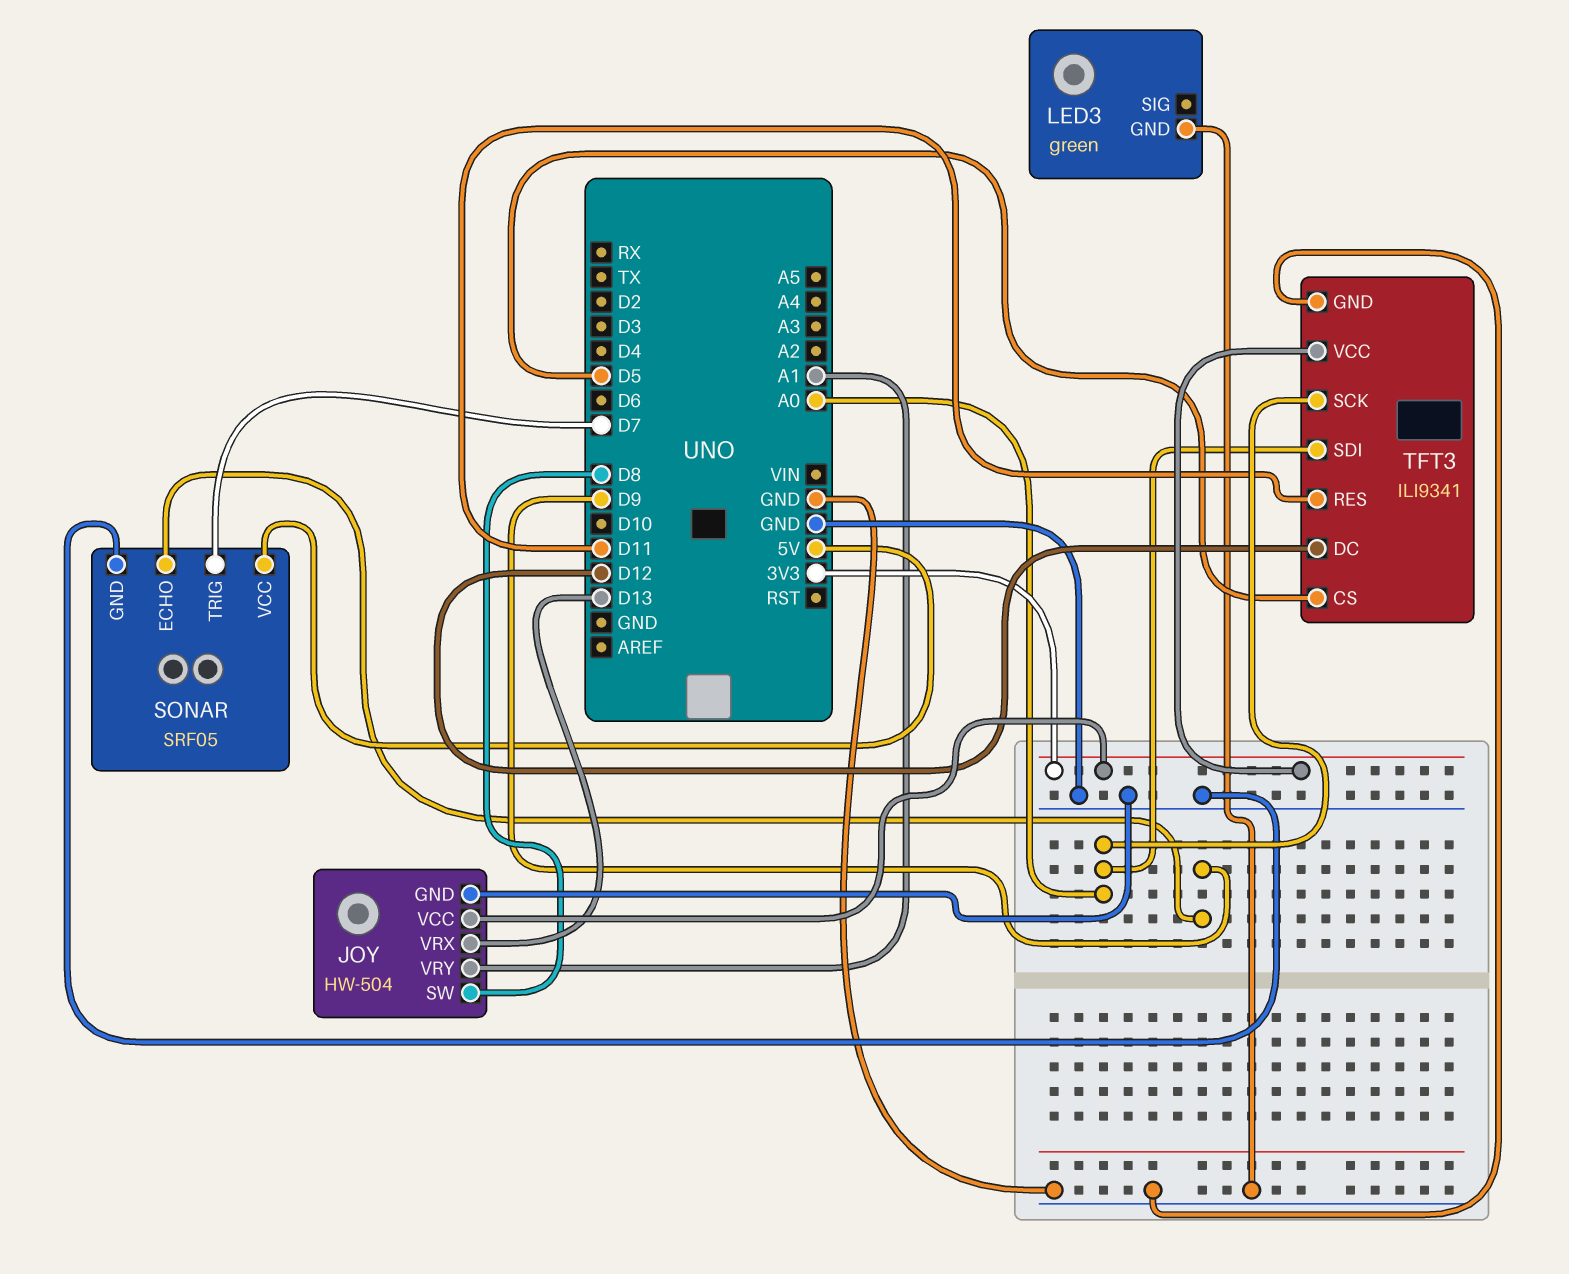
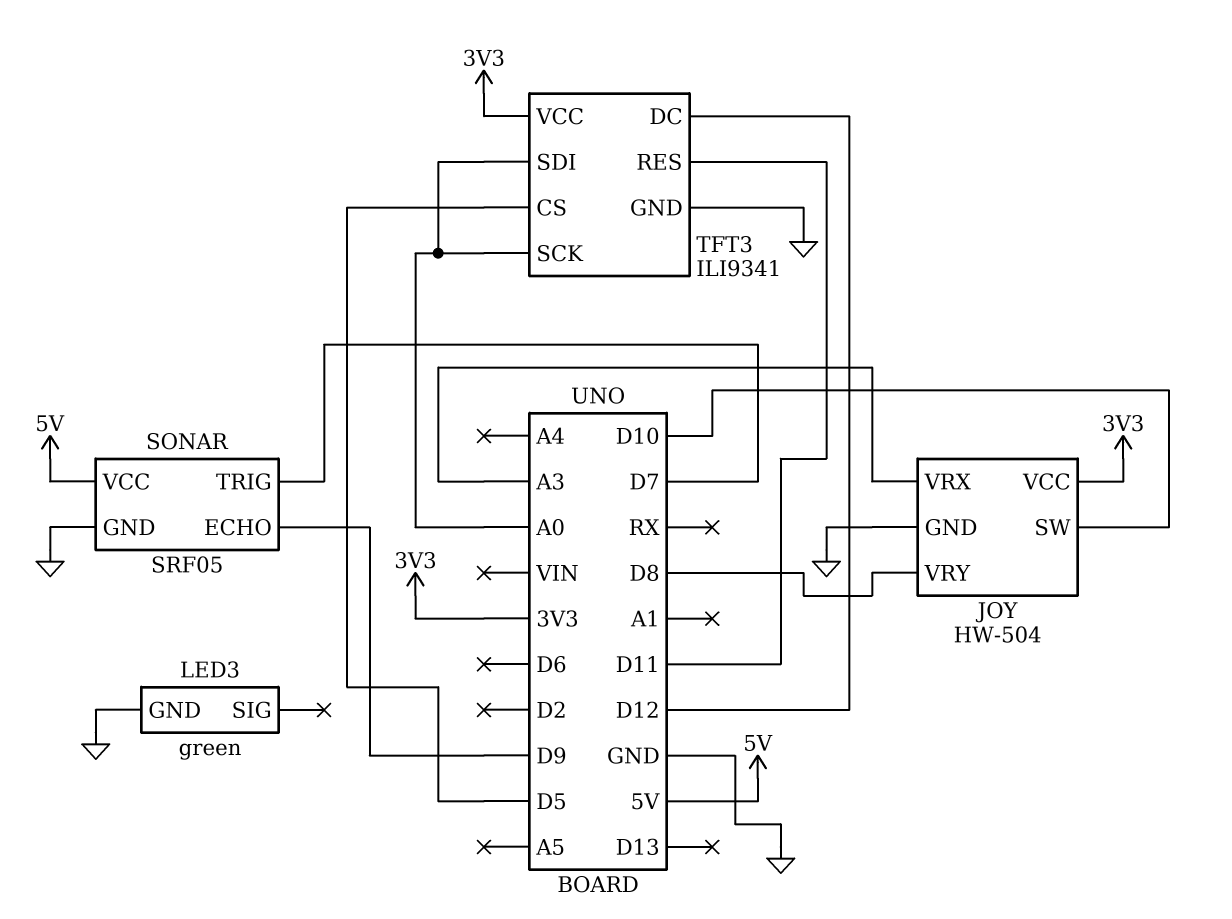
JOY pin SW: D8 -> D10
JOY pin VRX: D13 -> A3
JOY pin VRY: A1 -> D8

